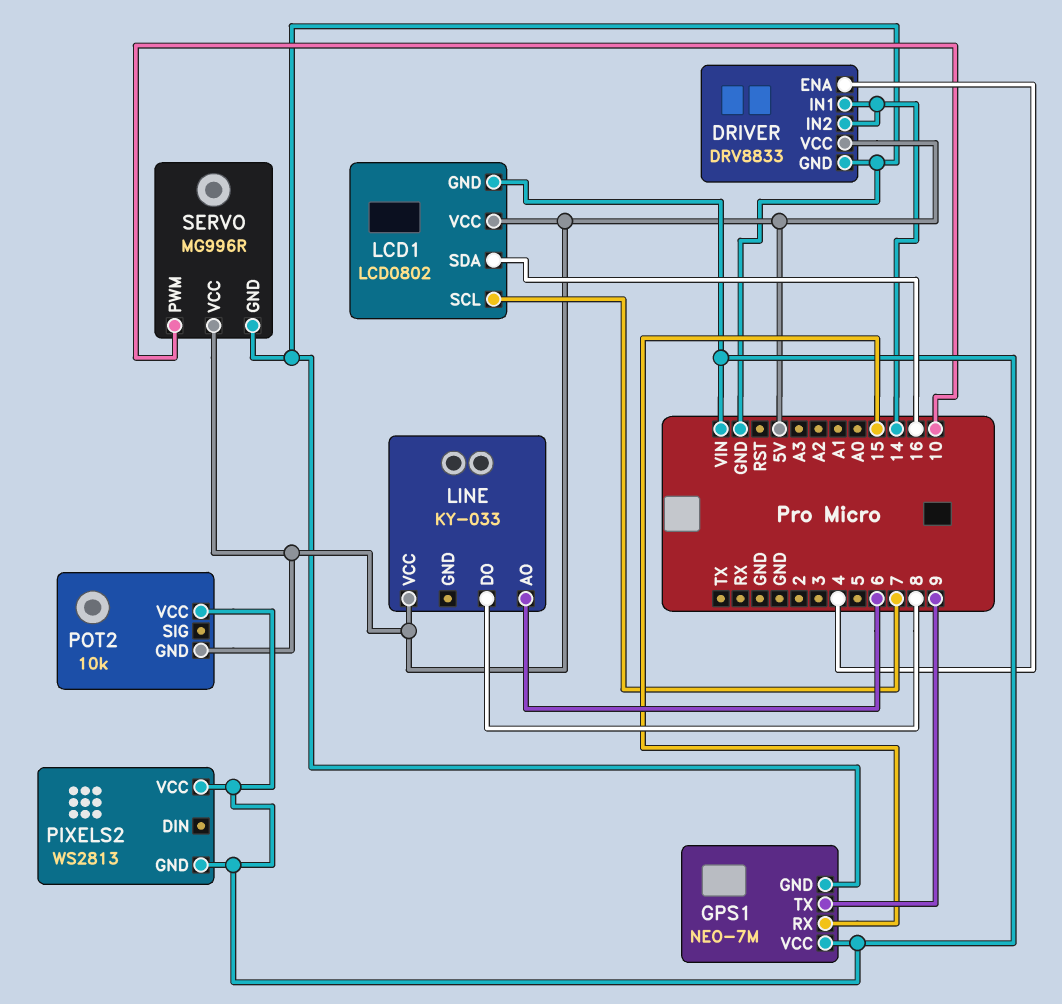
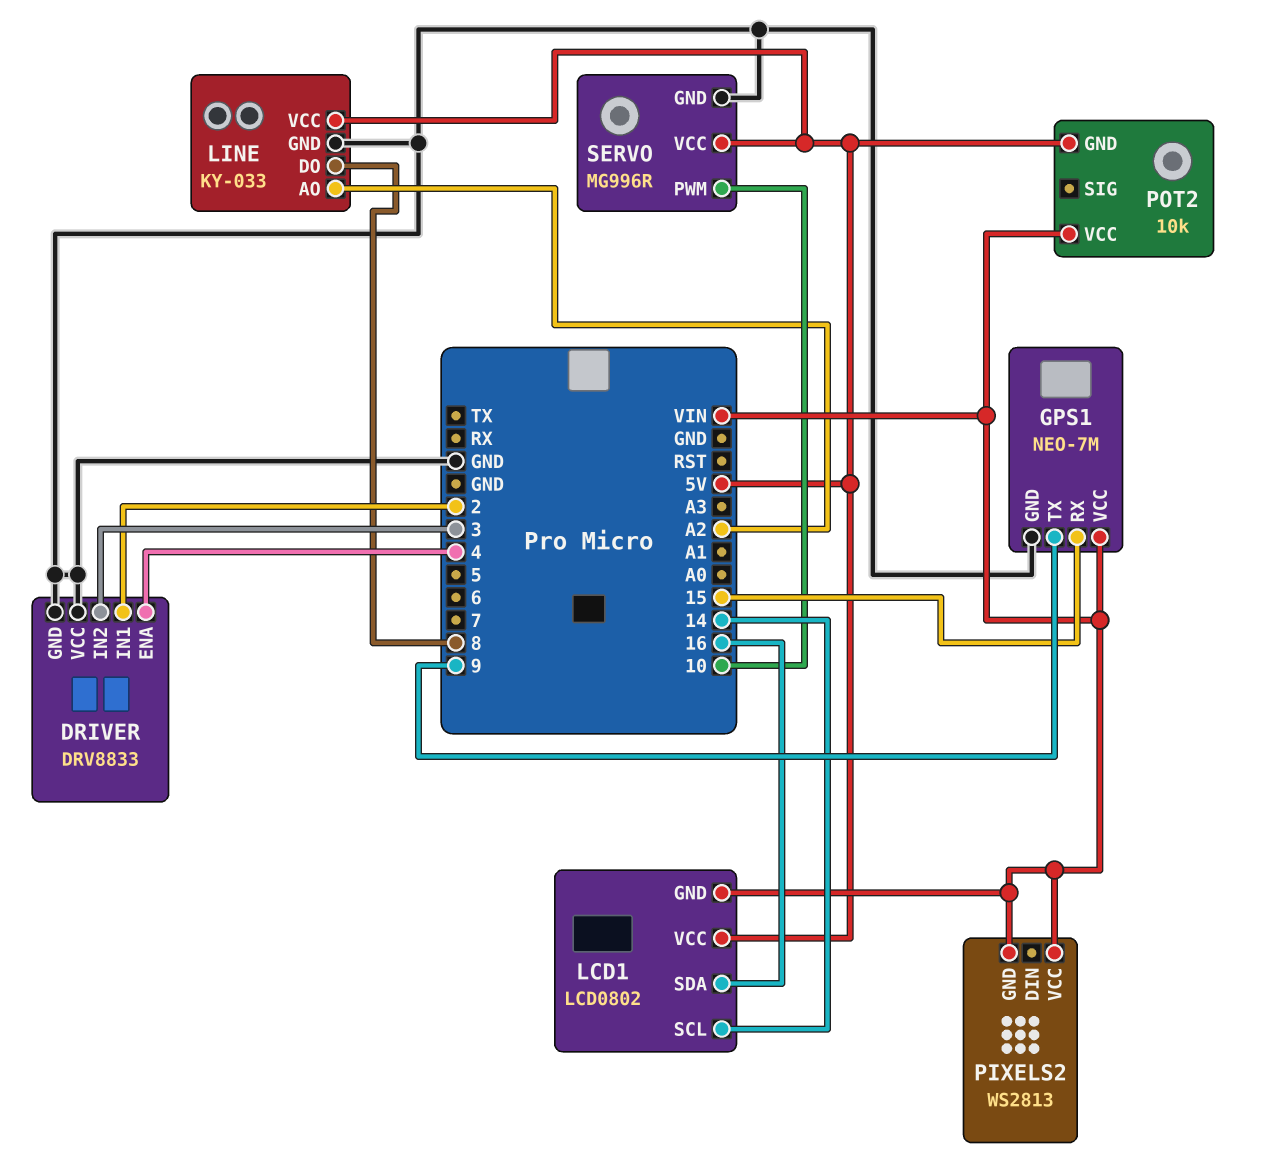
DRIVER pin IN1: 14 -> 2
DRIVER pin IN2: 14 -> 3
DRIVER pin VCC: 5V -> GND
LCD1 pin SCL: 7 -> 14
LINE pin AO: 6 -> A2
LINE pin GND: none -> GND

